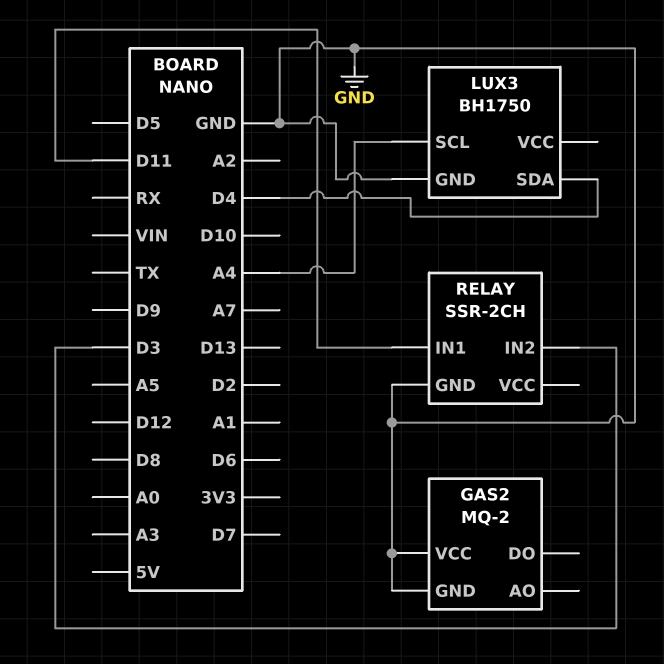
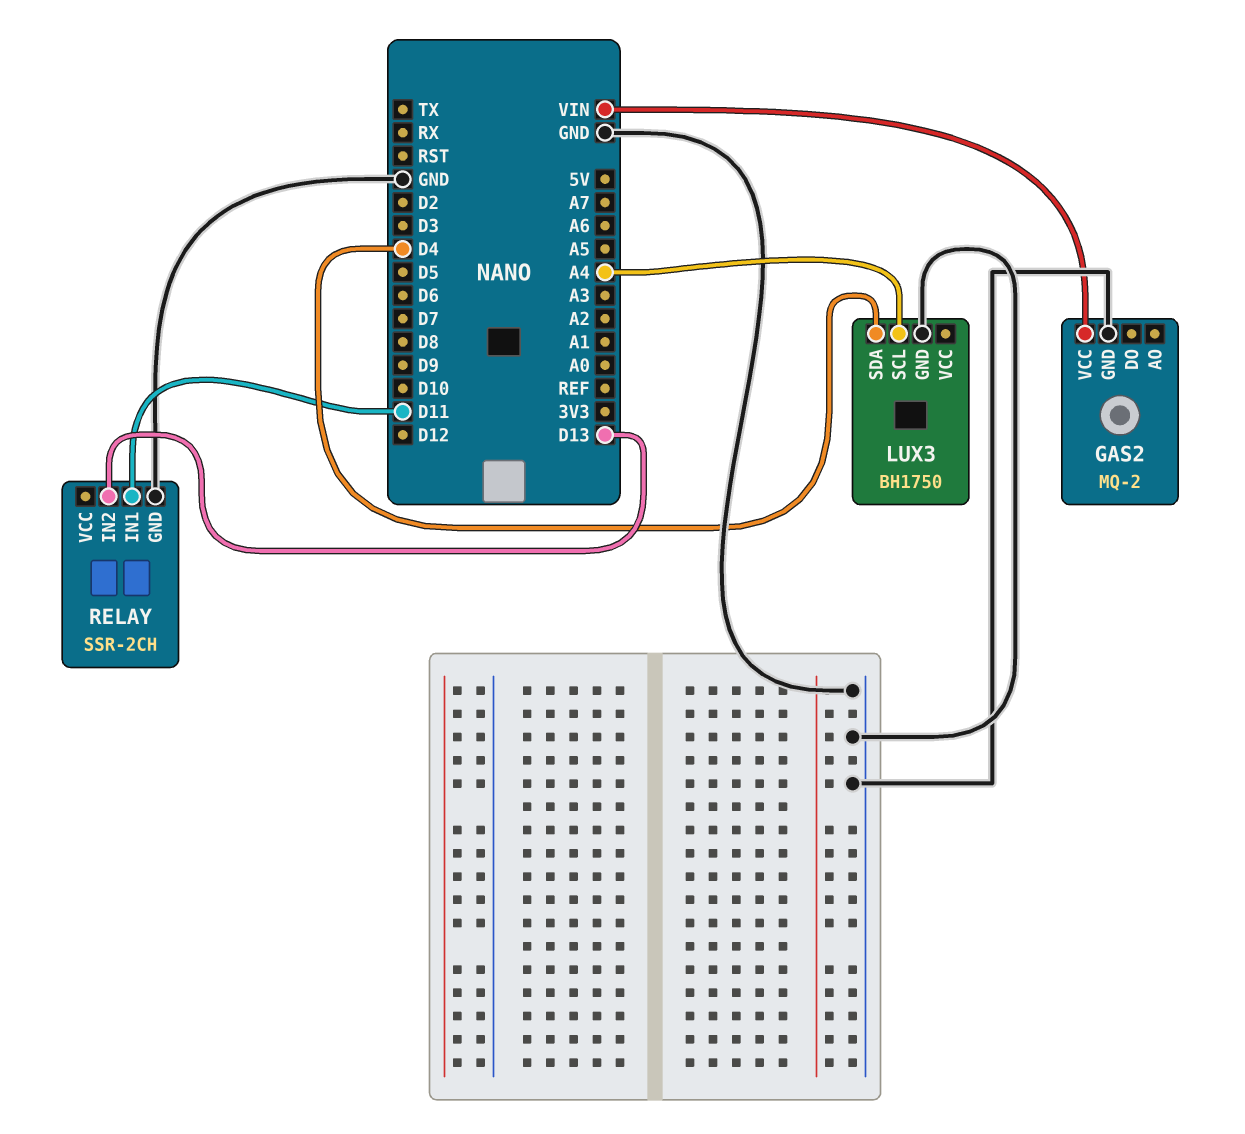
GAS2 pin VCC: GND -> VIN
RELAY pin IN2: D3 -> D13

